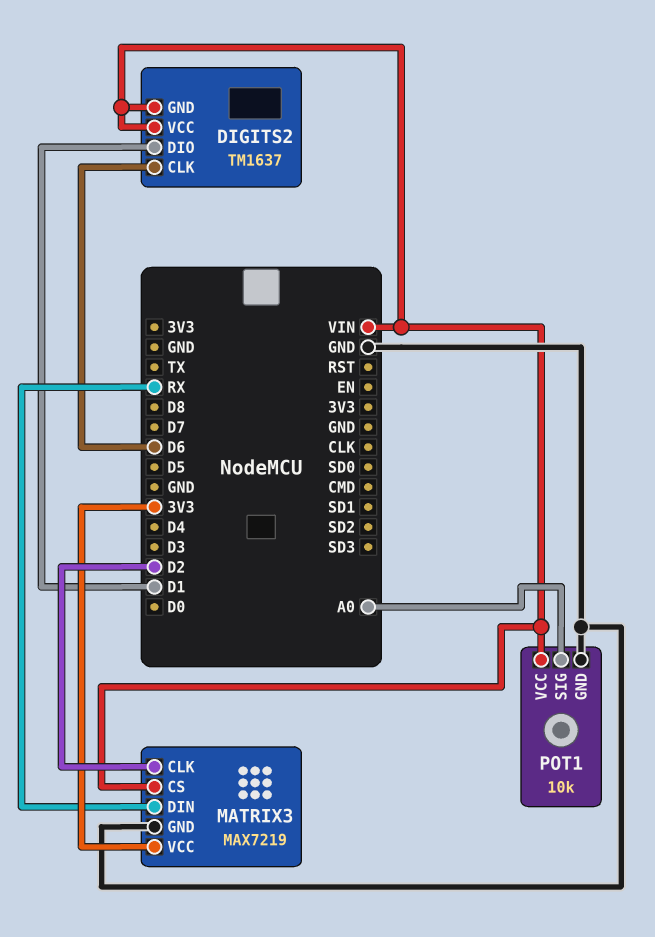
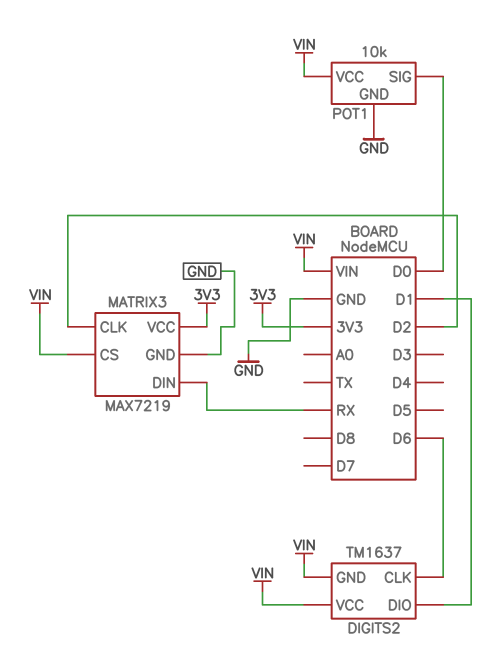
POT1 pin SIG: A0 -> D0

